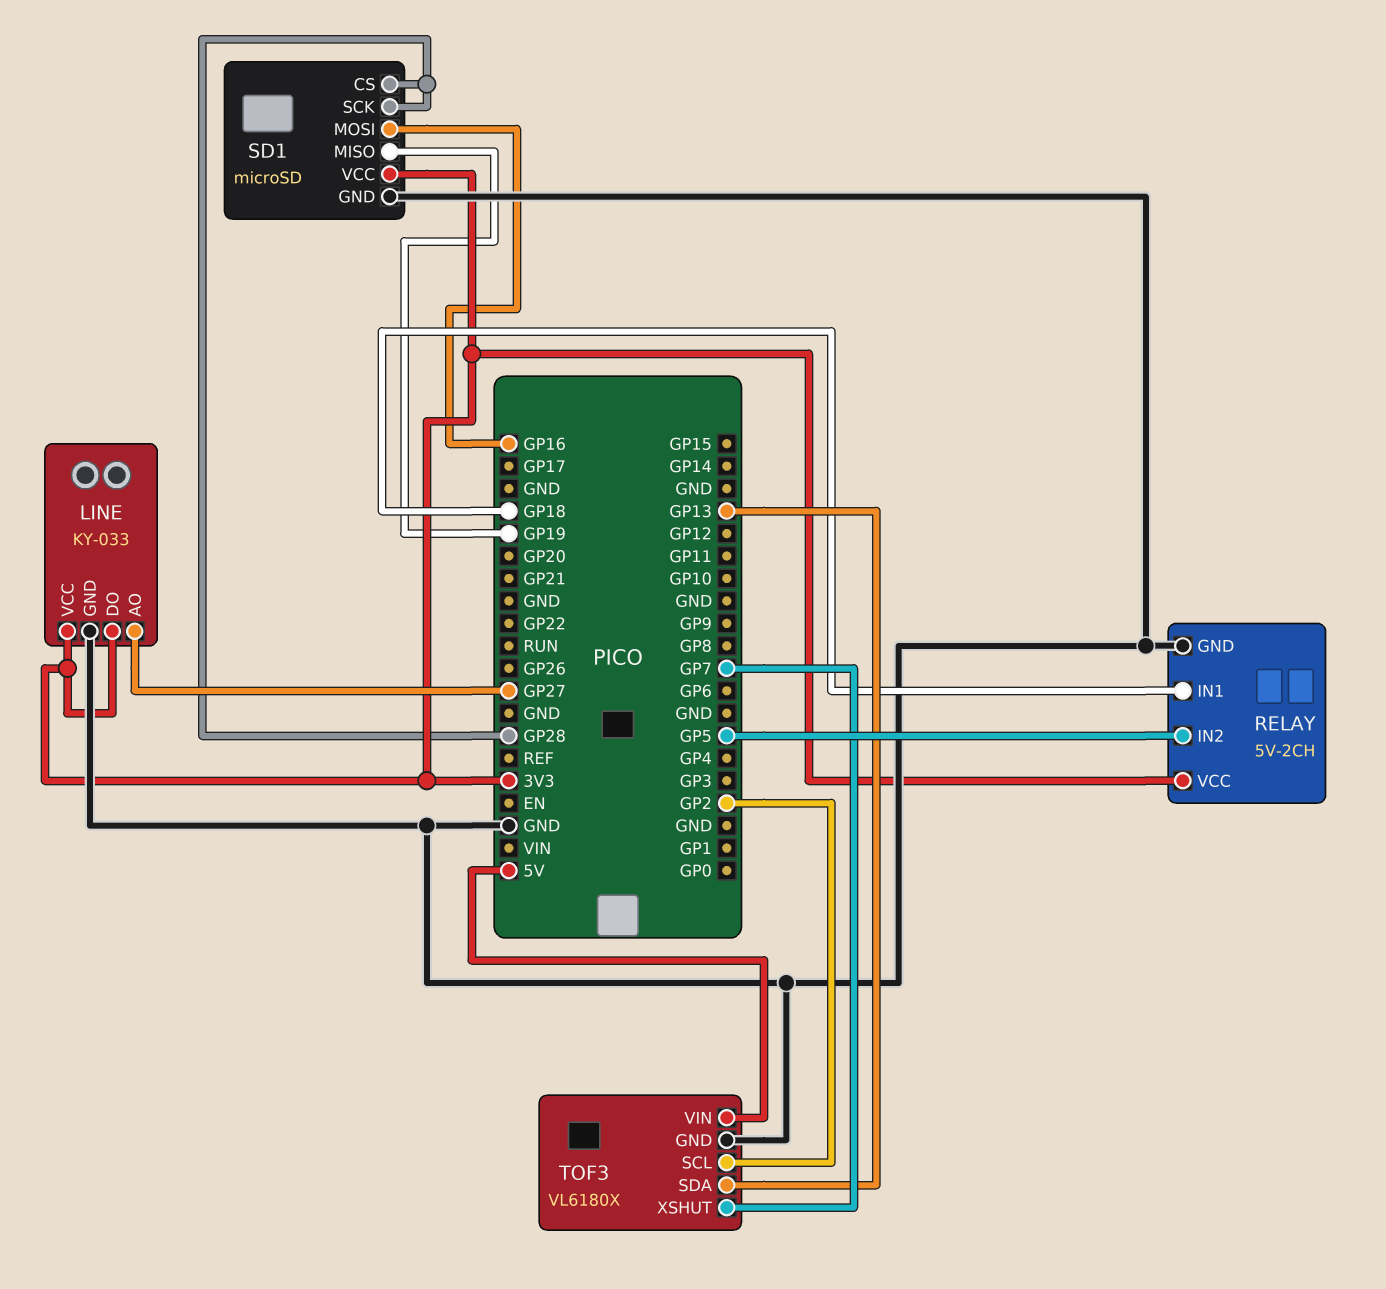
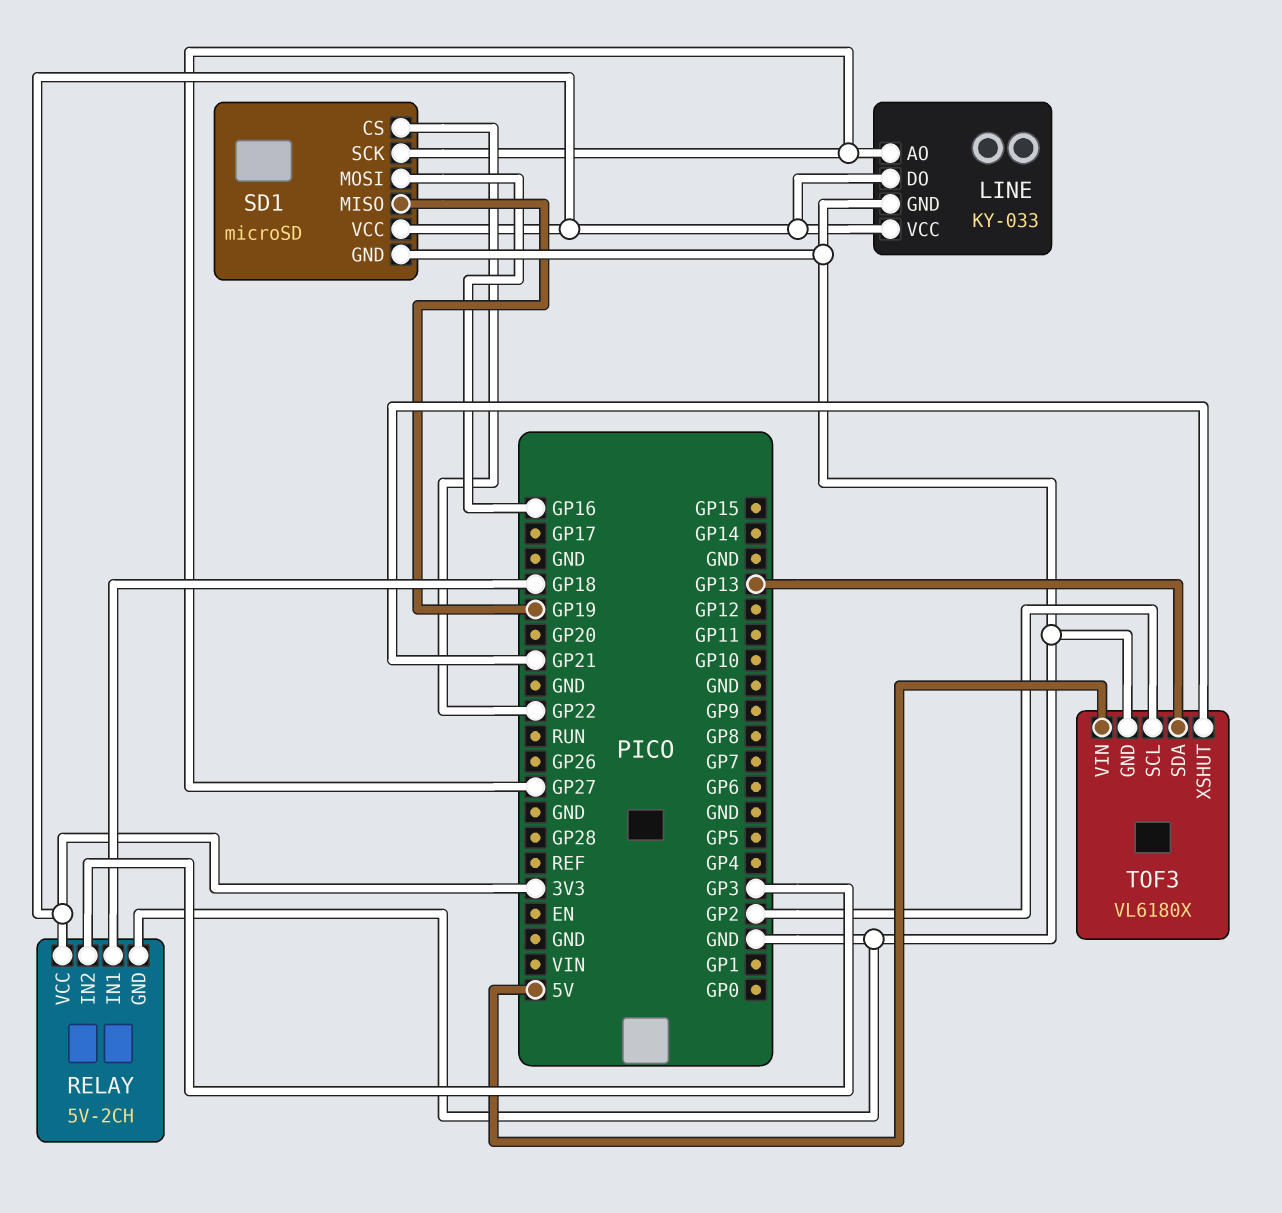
RELAY pin IN2: GP5 -> GP3
SD1 pin CS: GP28 -> GP22
SD1 pin SCK: GP28 -> GP27
TOF3 pin XSHUT: GP7 -> GP21

